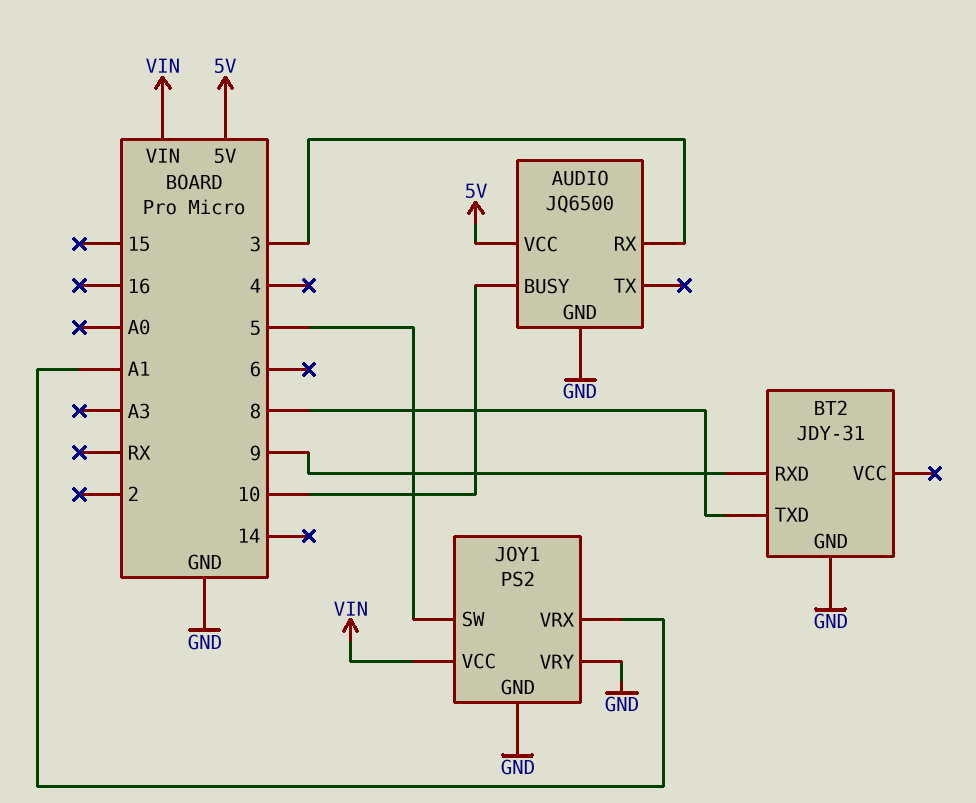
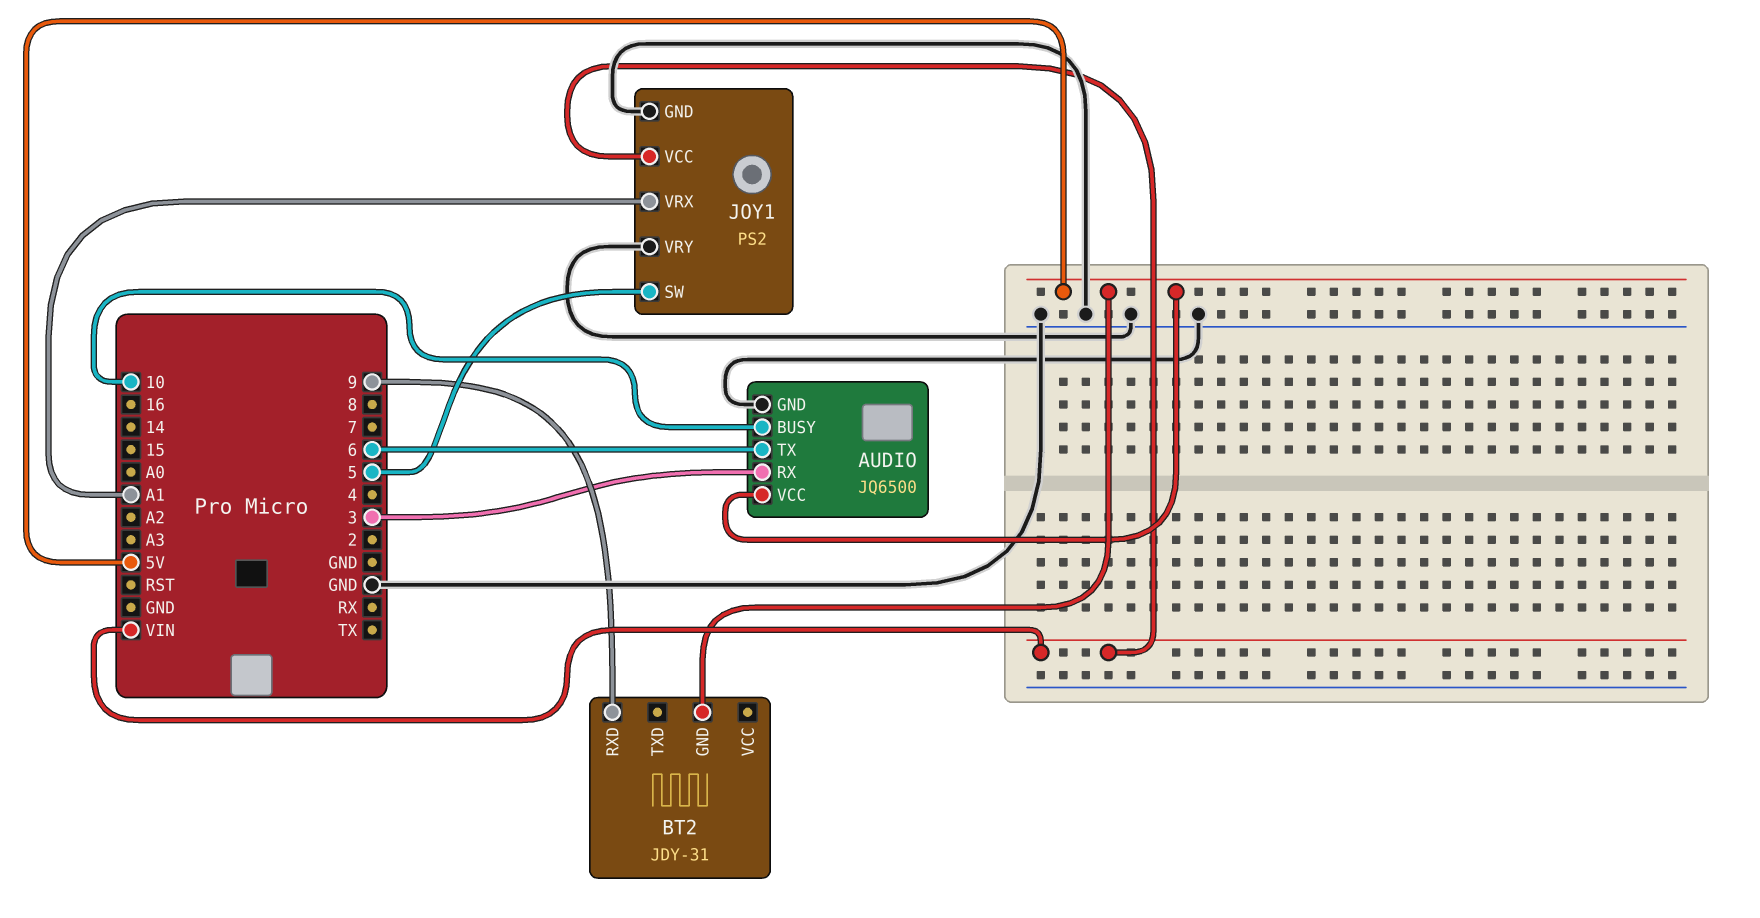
AUDIO pin TX: none -> 6
BT2 pin GND: GND -> 5V
BT2 pin TXD: 8 -> none

